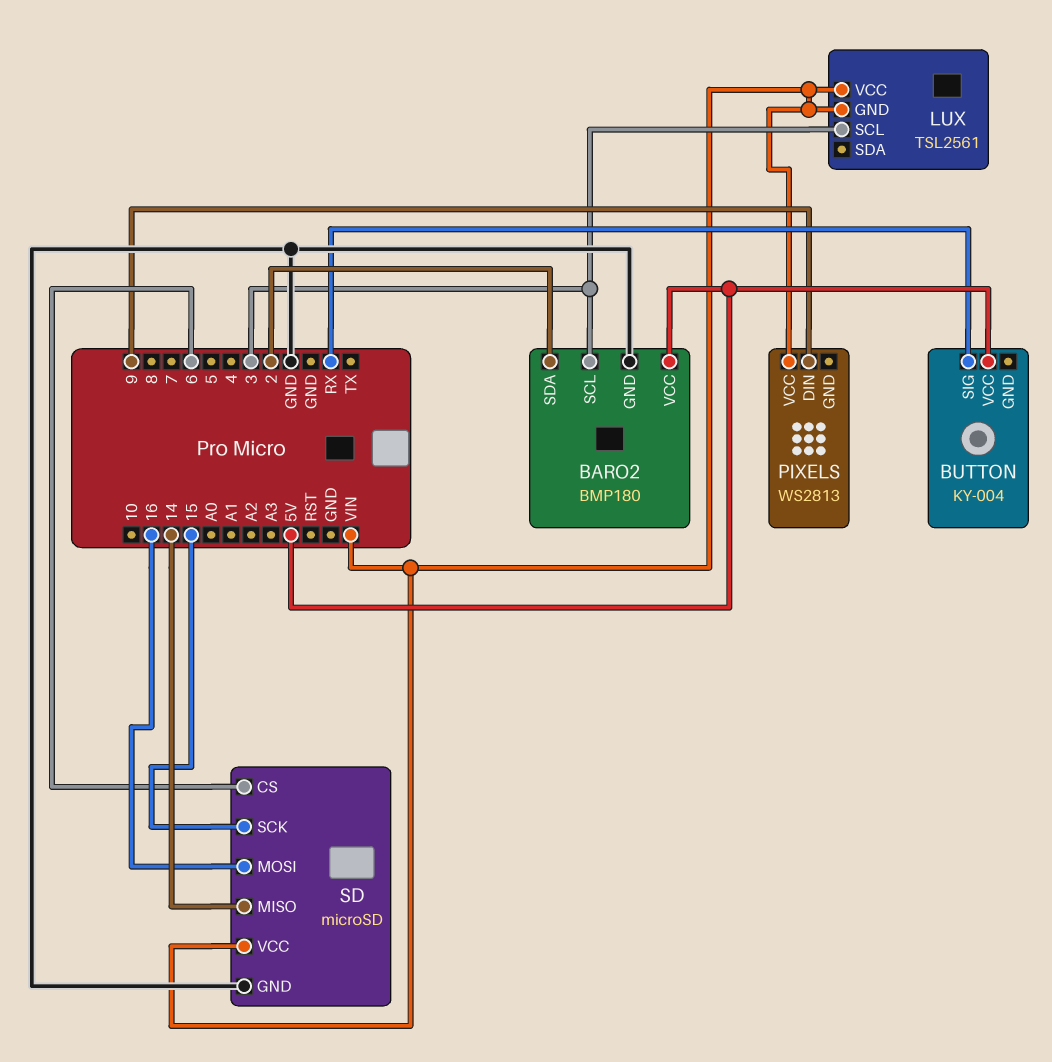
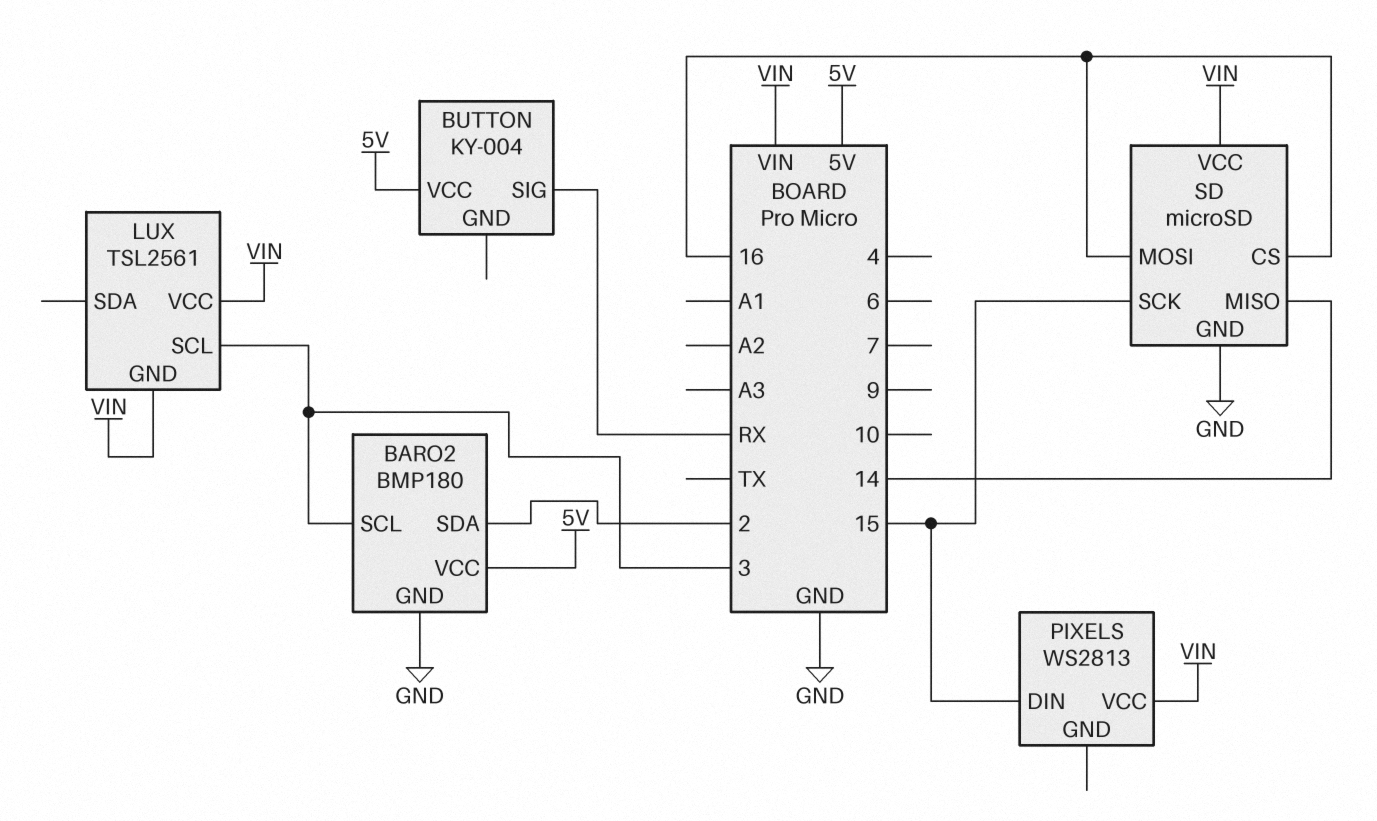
PIXELS pin DIN: 9 -> 15
SD pin CS: 6 -> 16

